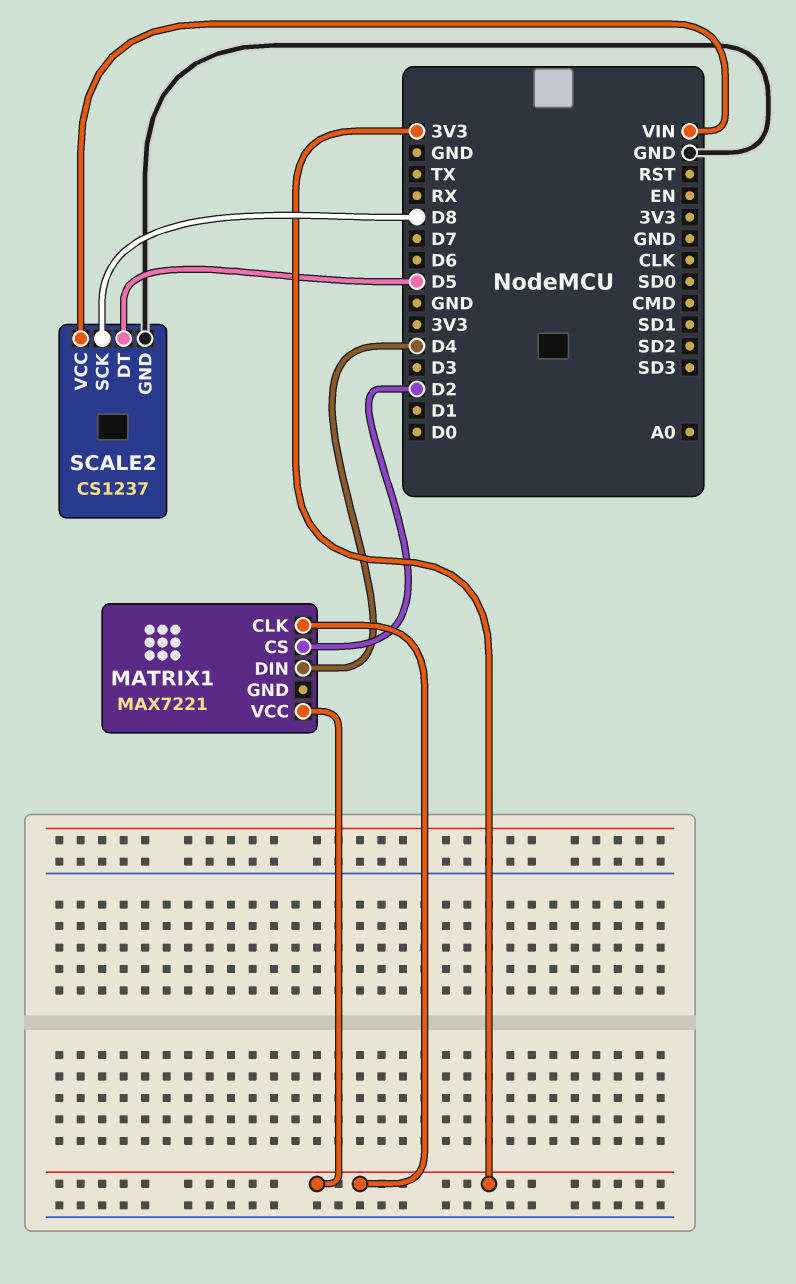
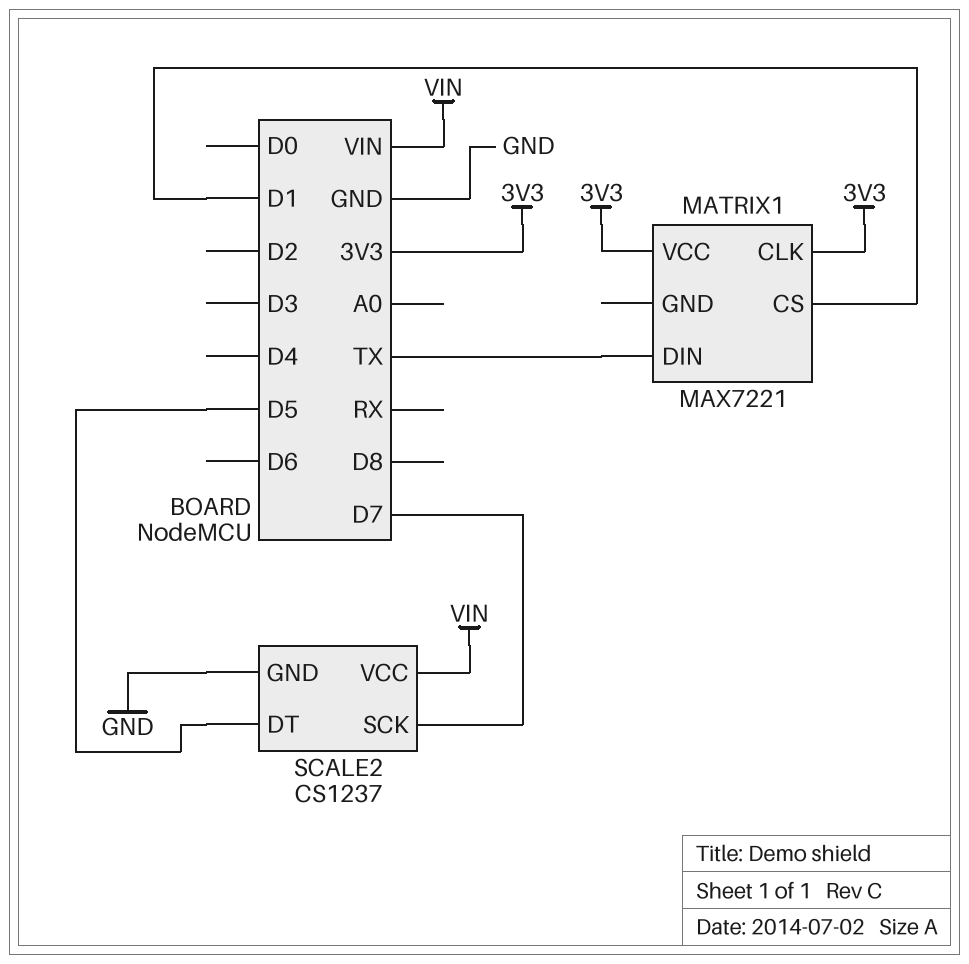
MATRIX1 pin CS: D2 -> D1
MATRIX1 pin DIN: D4 -> TX
SCALE2 pin SCK: D8 -> D7

